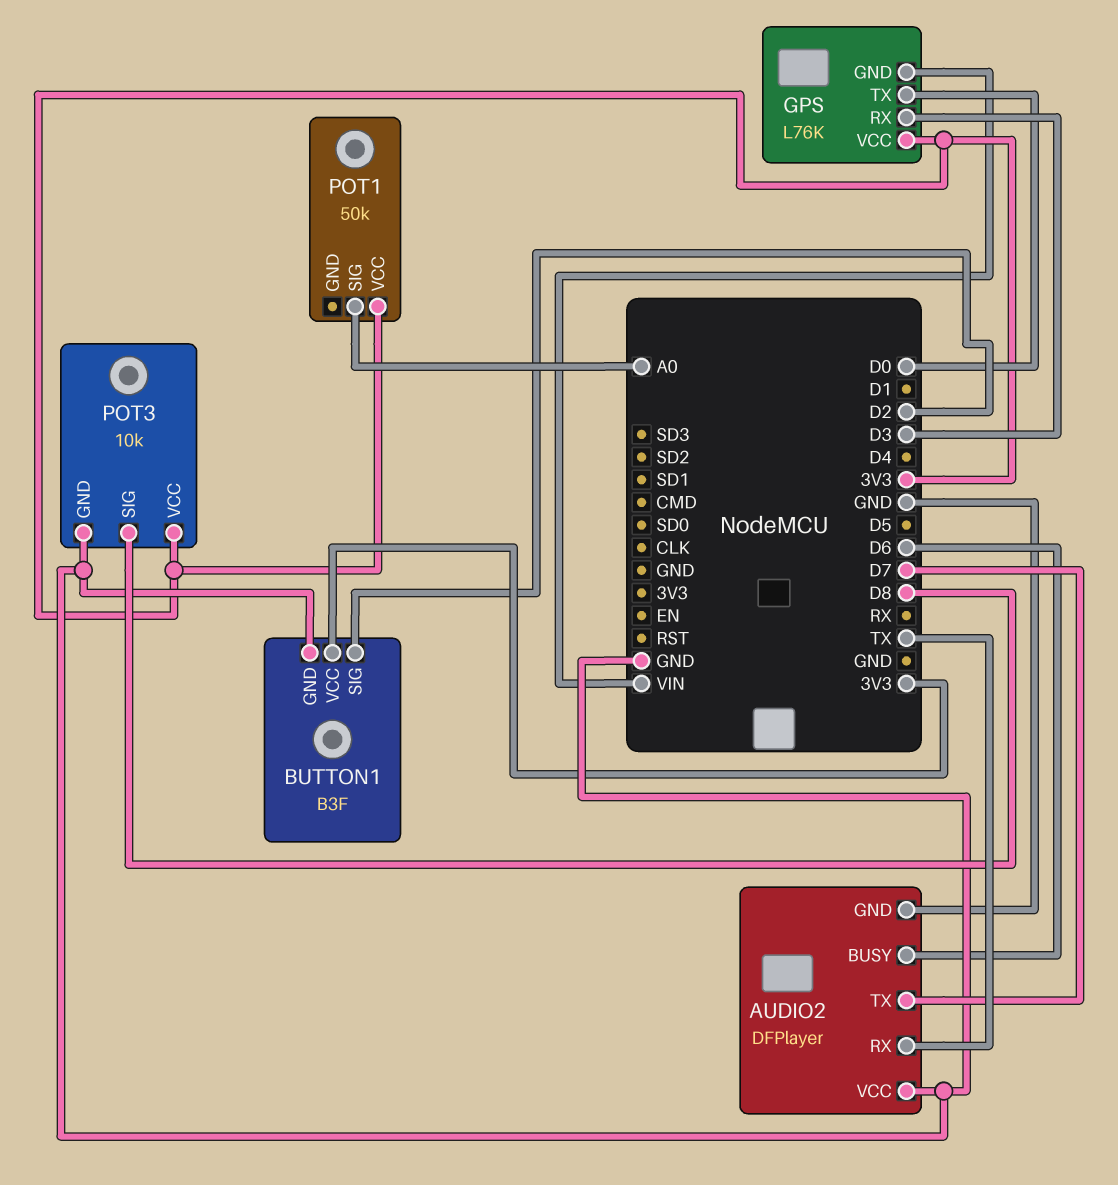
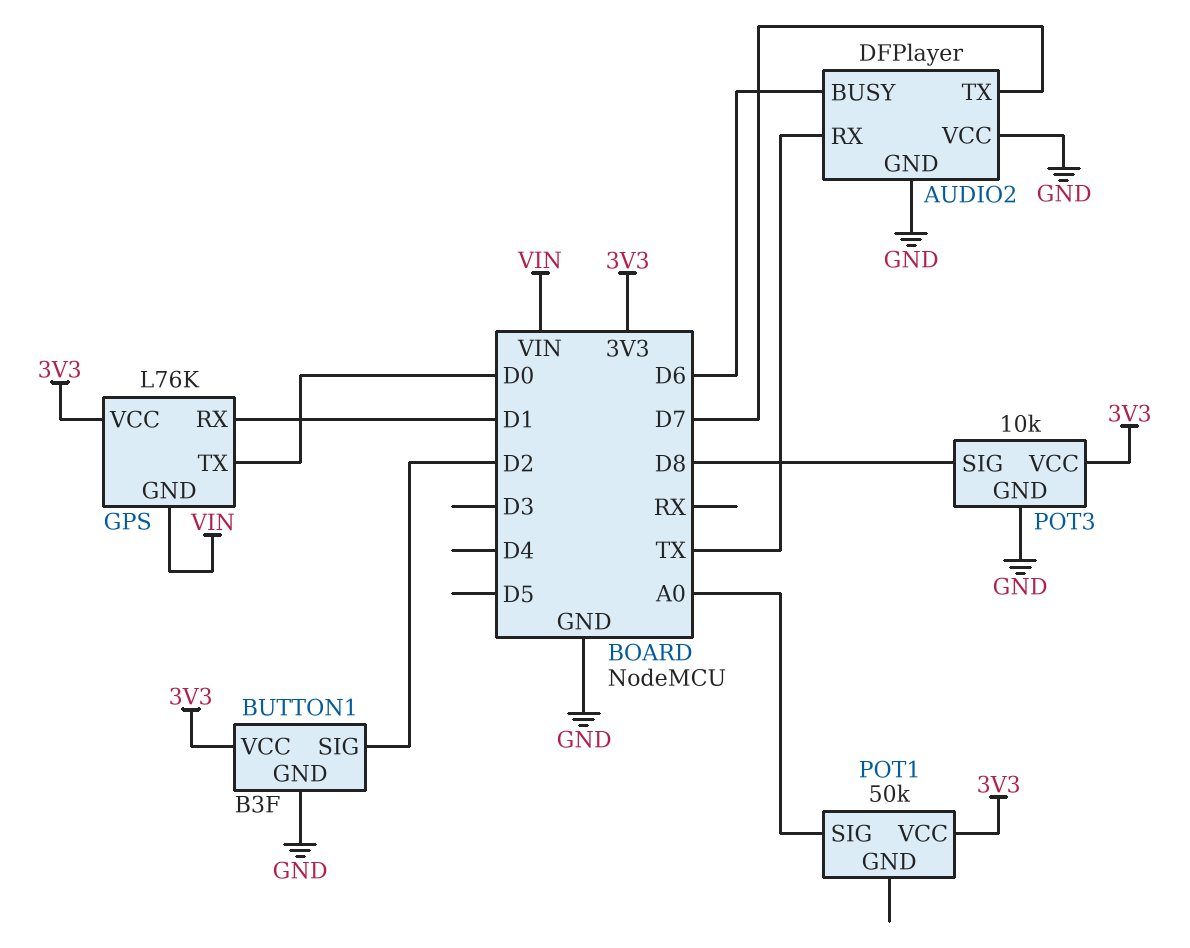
GPS pin RX: D3 -> D1

